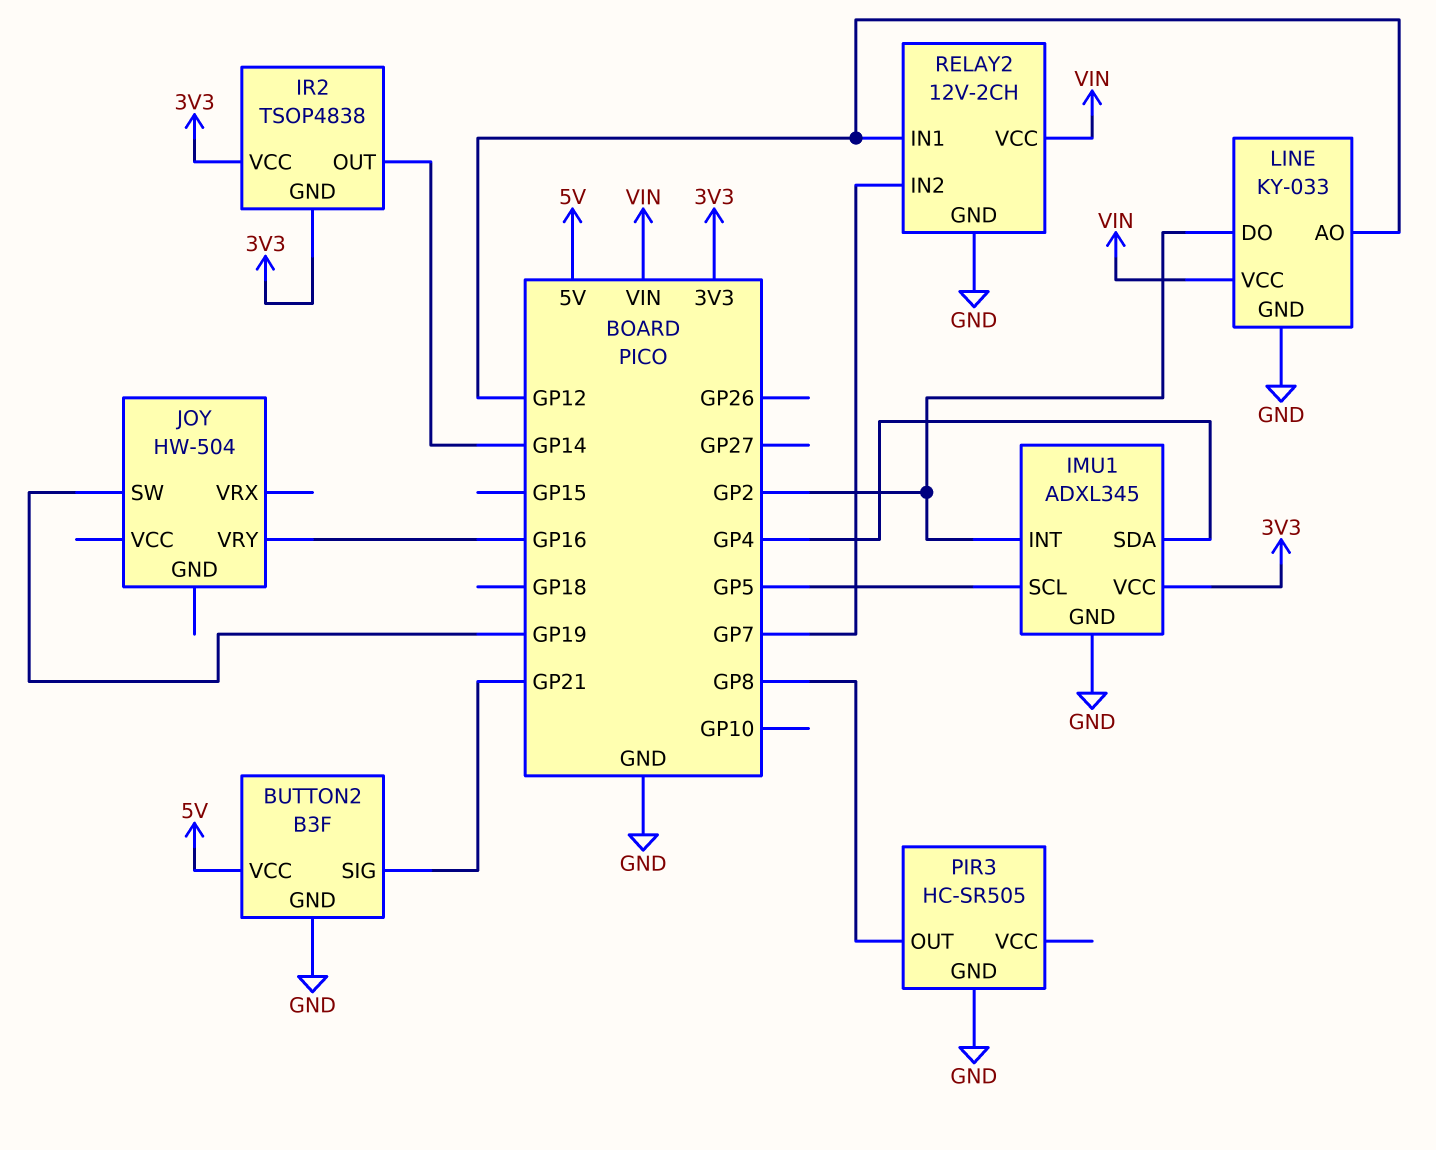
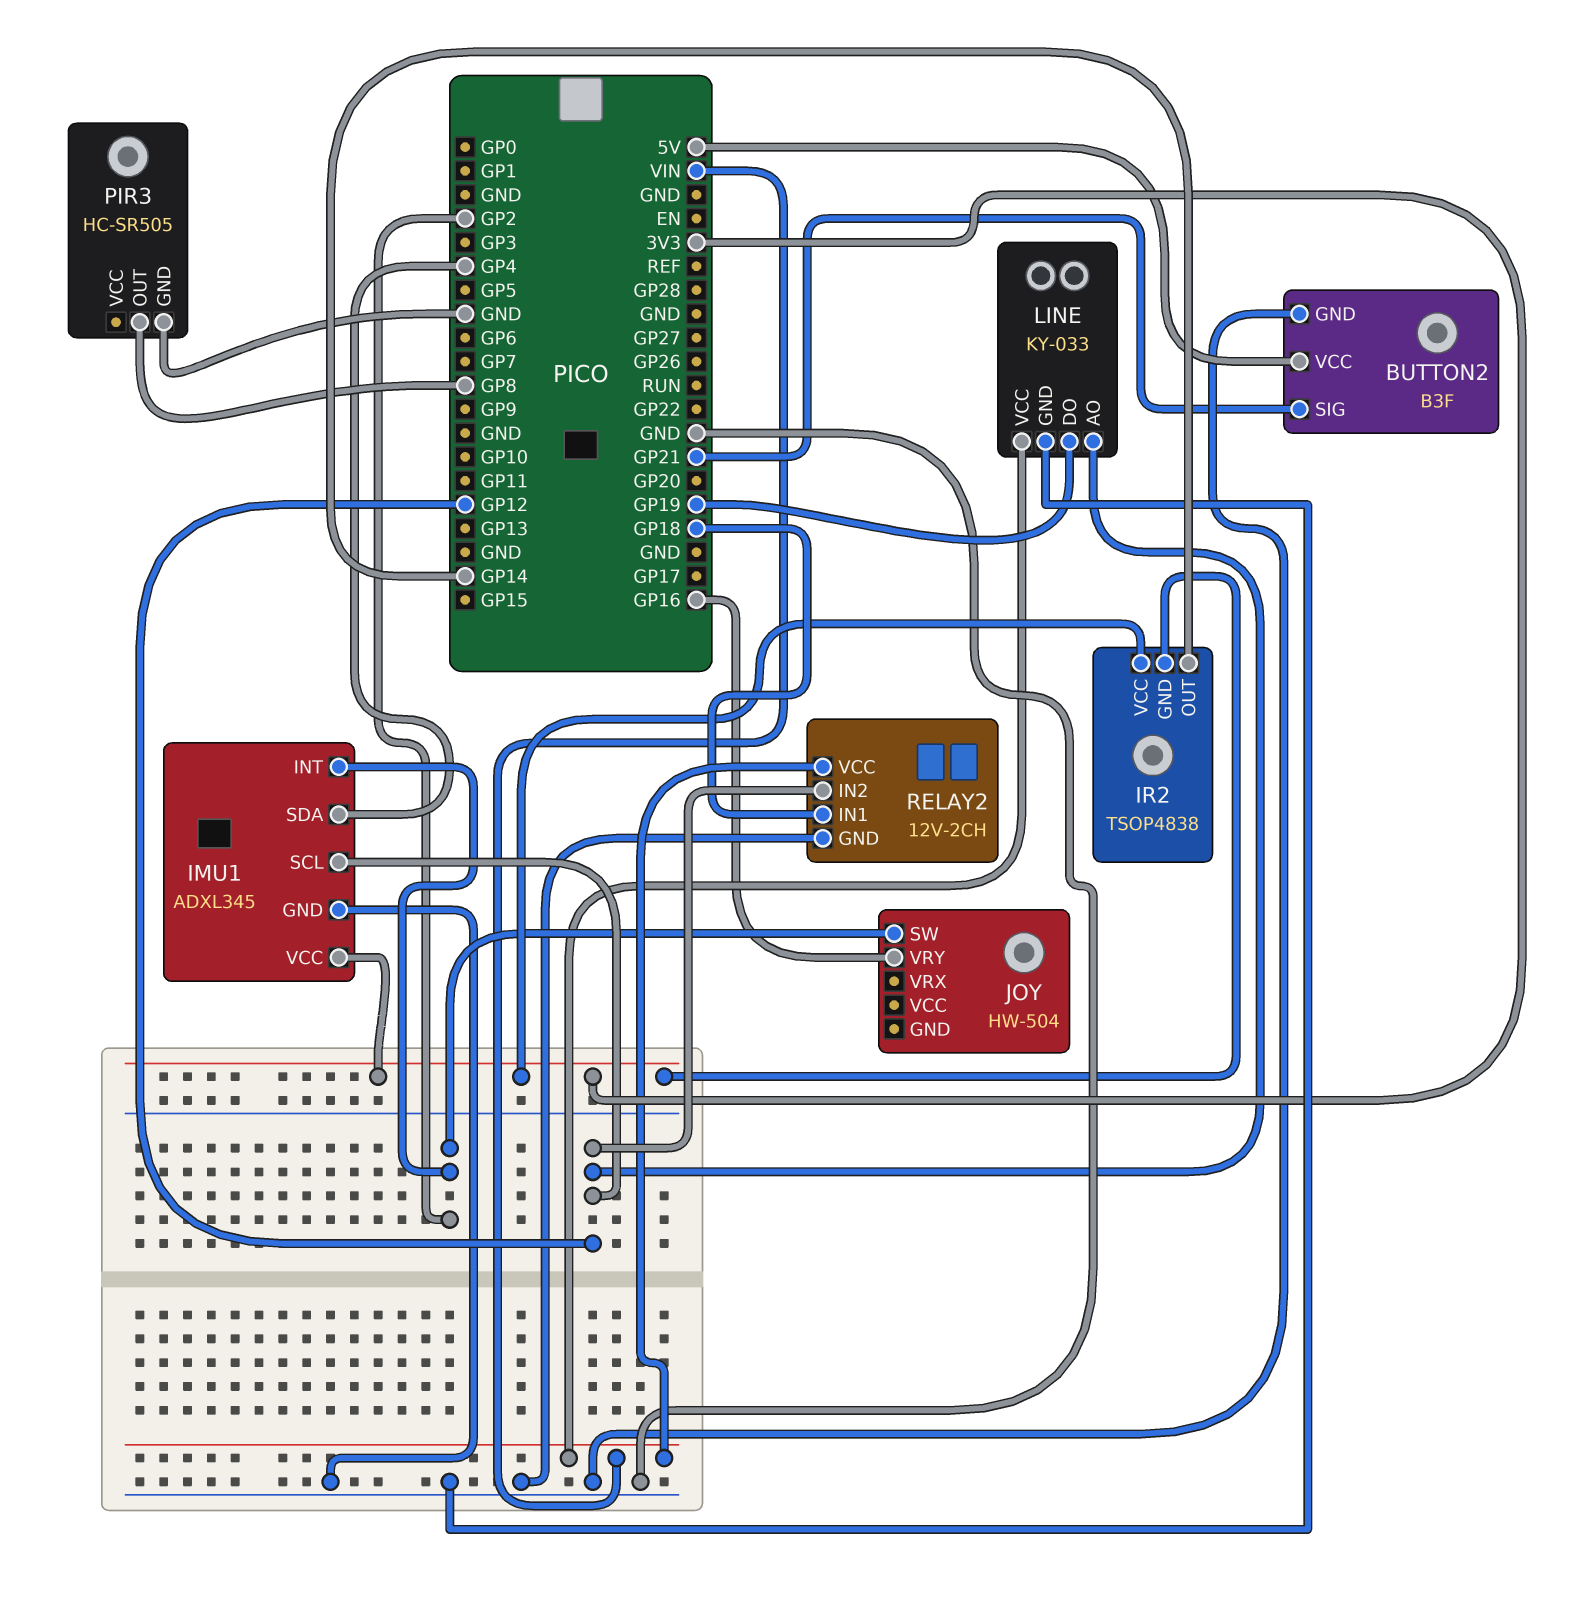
IMU1 pin SCL: GP5 -> GP12
JOY pin SW: GP19 -> GP2
LINE pin DO: GP2 -> GP19
RELAY2 pin IN1: GP12 -> GP18
RELAY2 pin IN2: GP7 -> GP12

